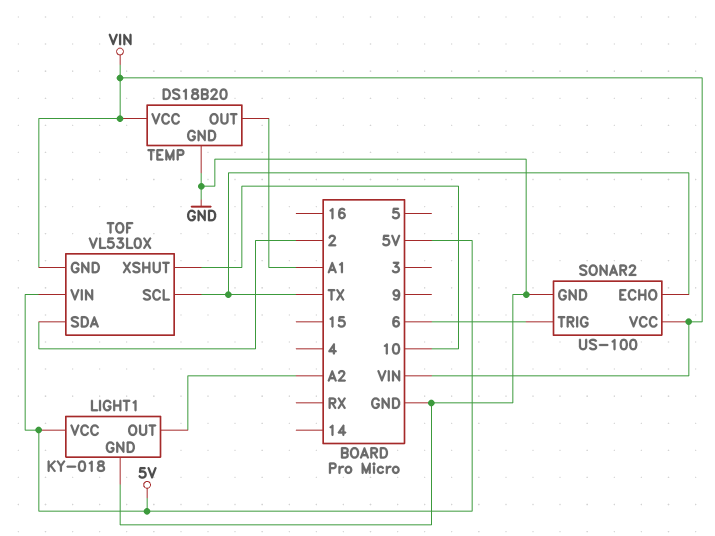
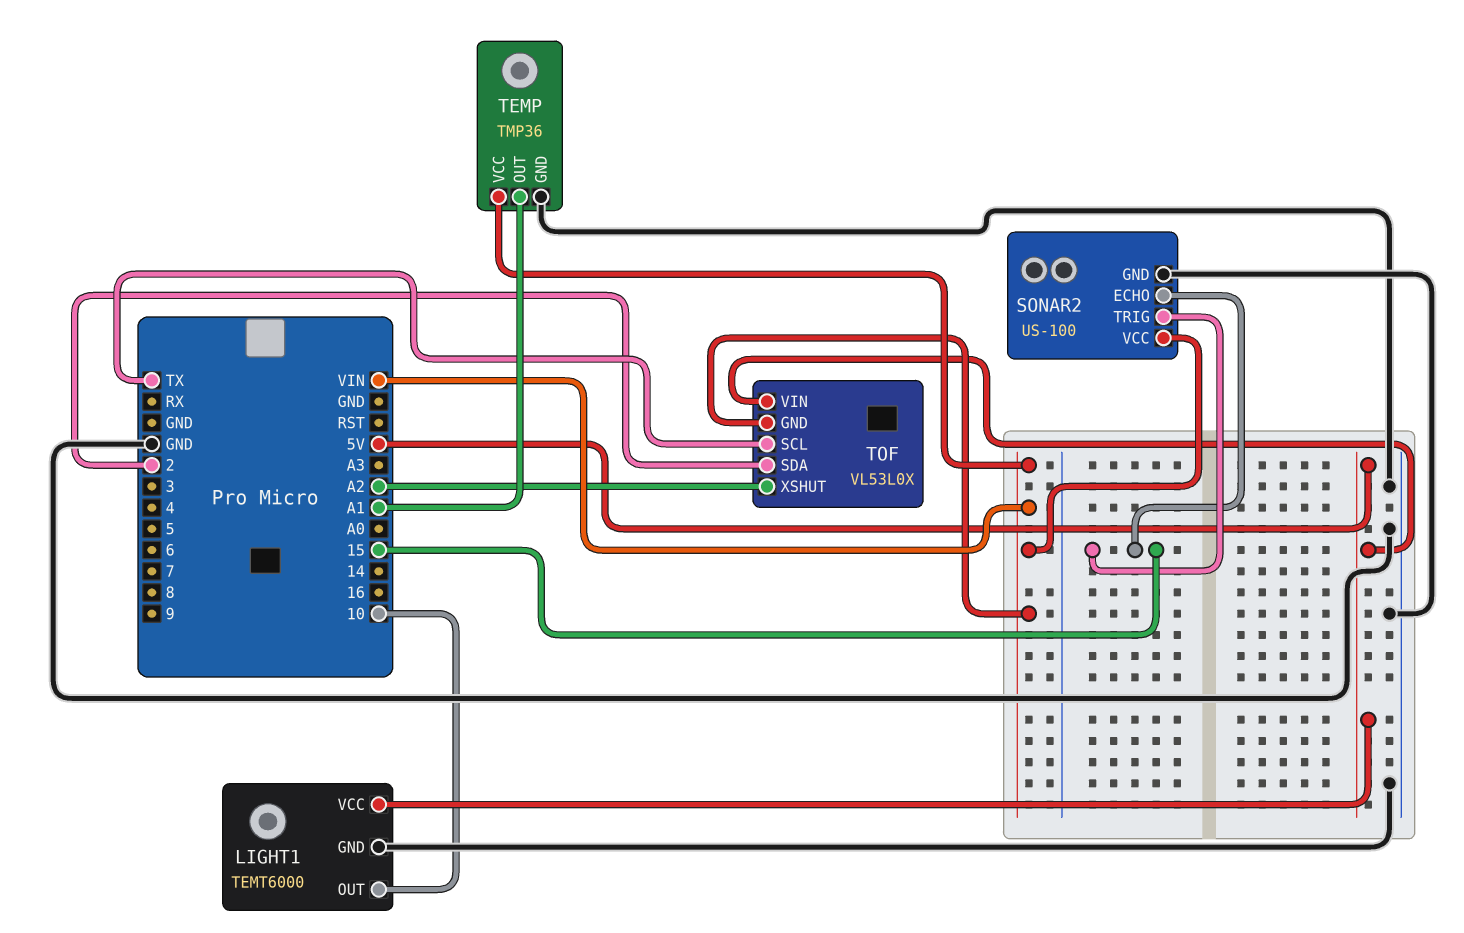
LIGHT1: KY-018 -> TEMT6000
LIGHT1 pin OUT: A2 -> 10
SONAR2 pin ECHO: TX -> 15
SONAR2 pin TRIG: 6 -> 15
TEMP: DS18B20 -> TMP36
TOF pin XSHUT: 10 -> A2

